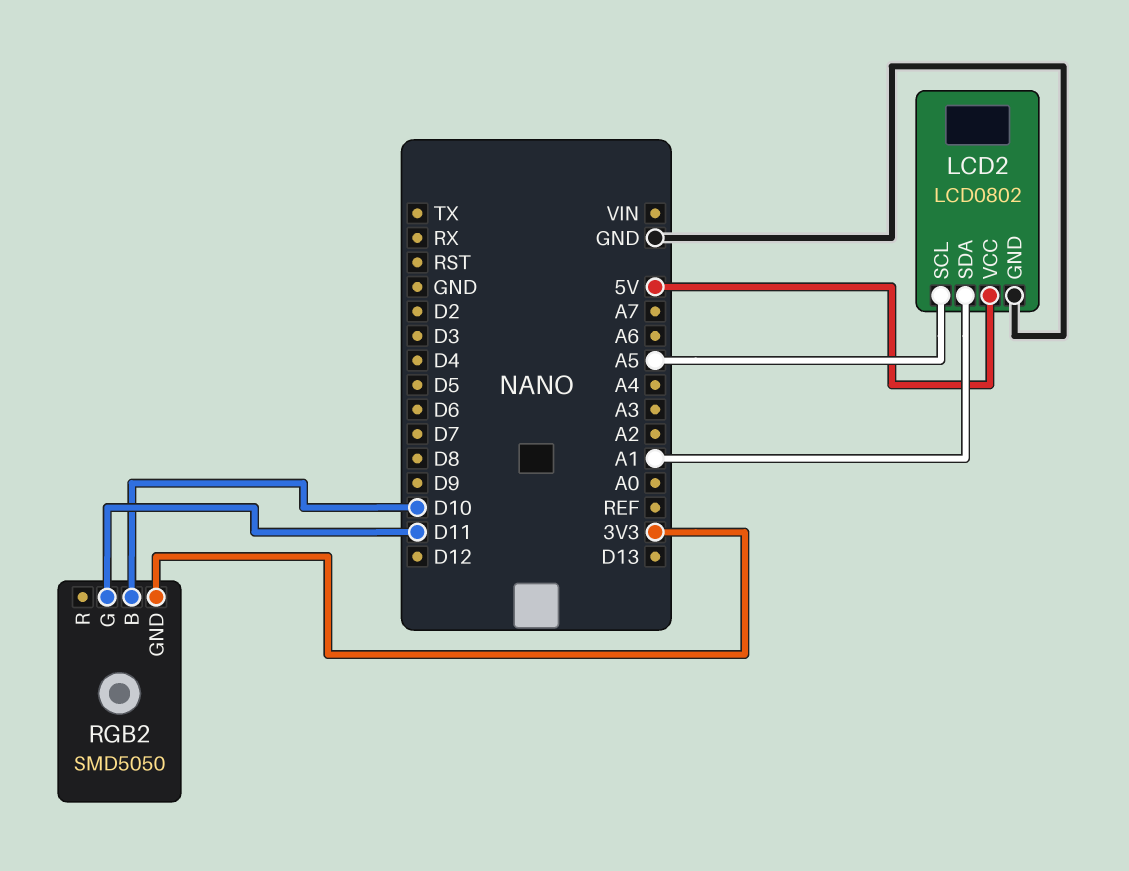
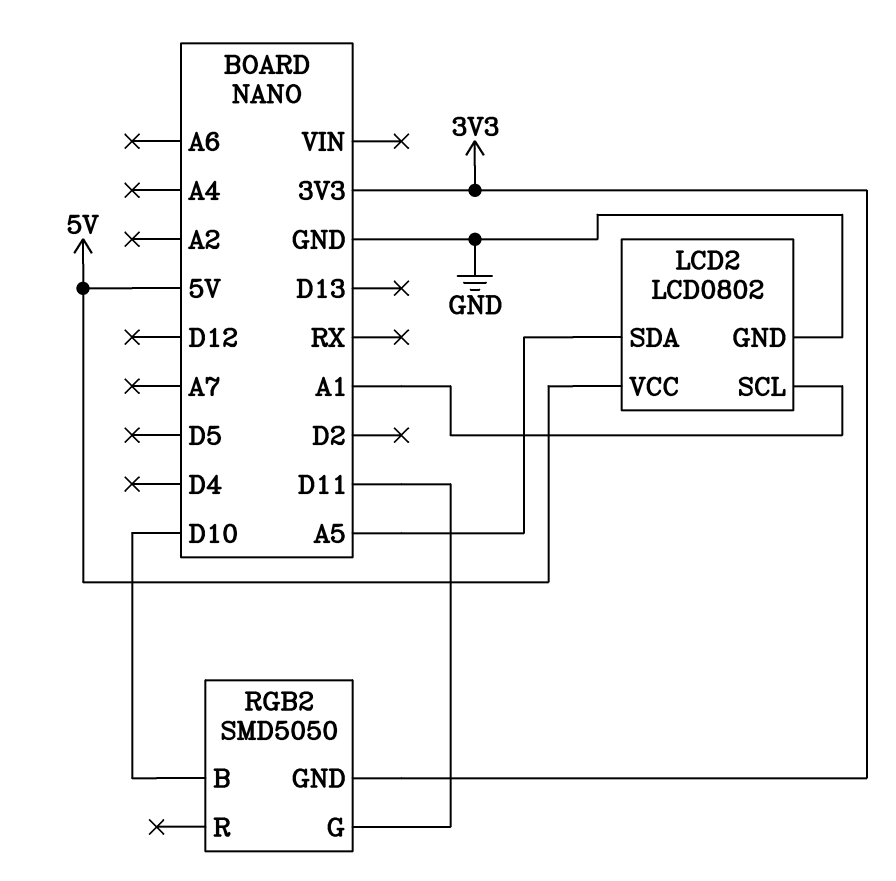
LCD2 pin SCL: A5 -> A1
LCD2 pin SDA: A1 -> A5

